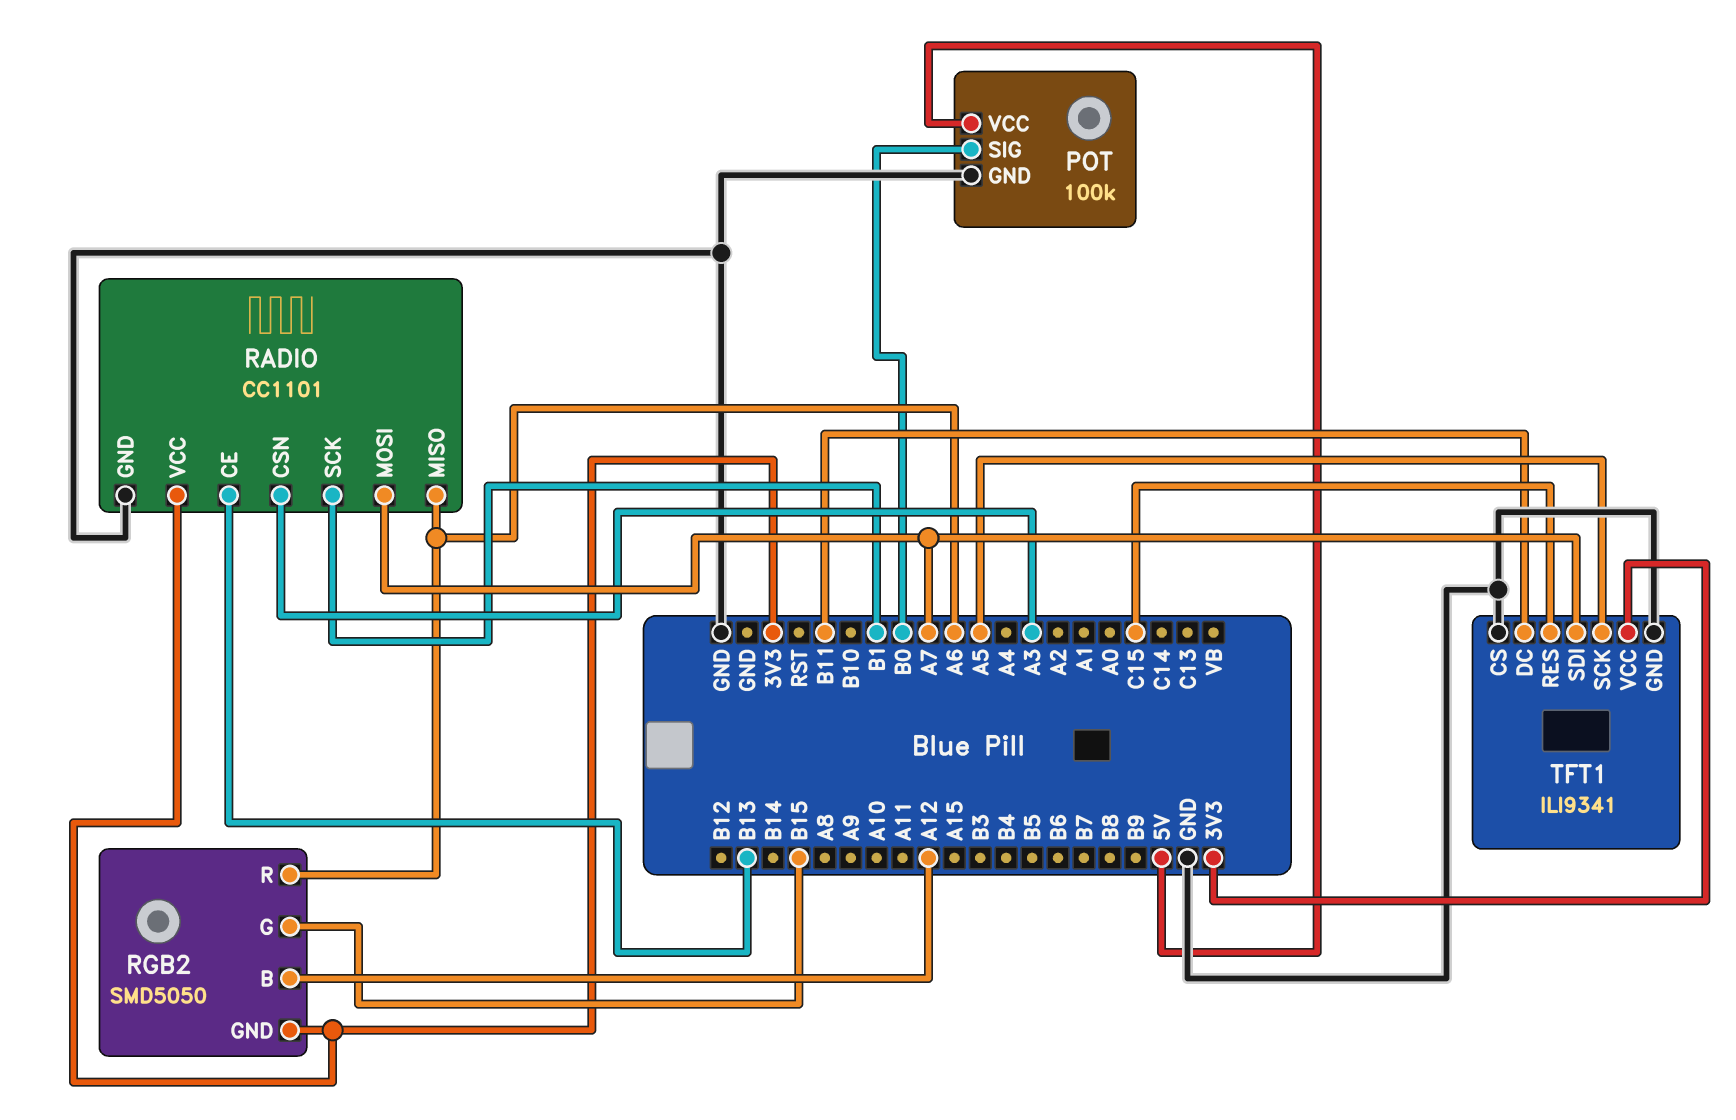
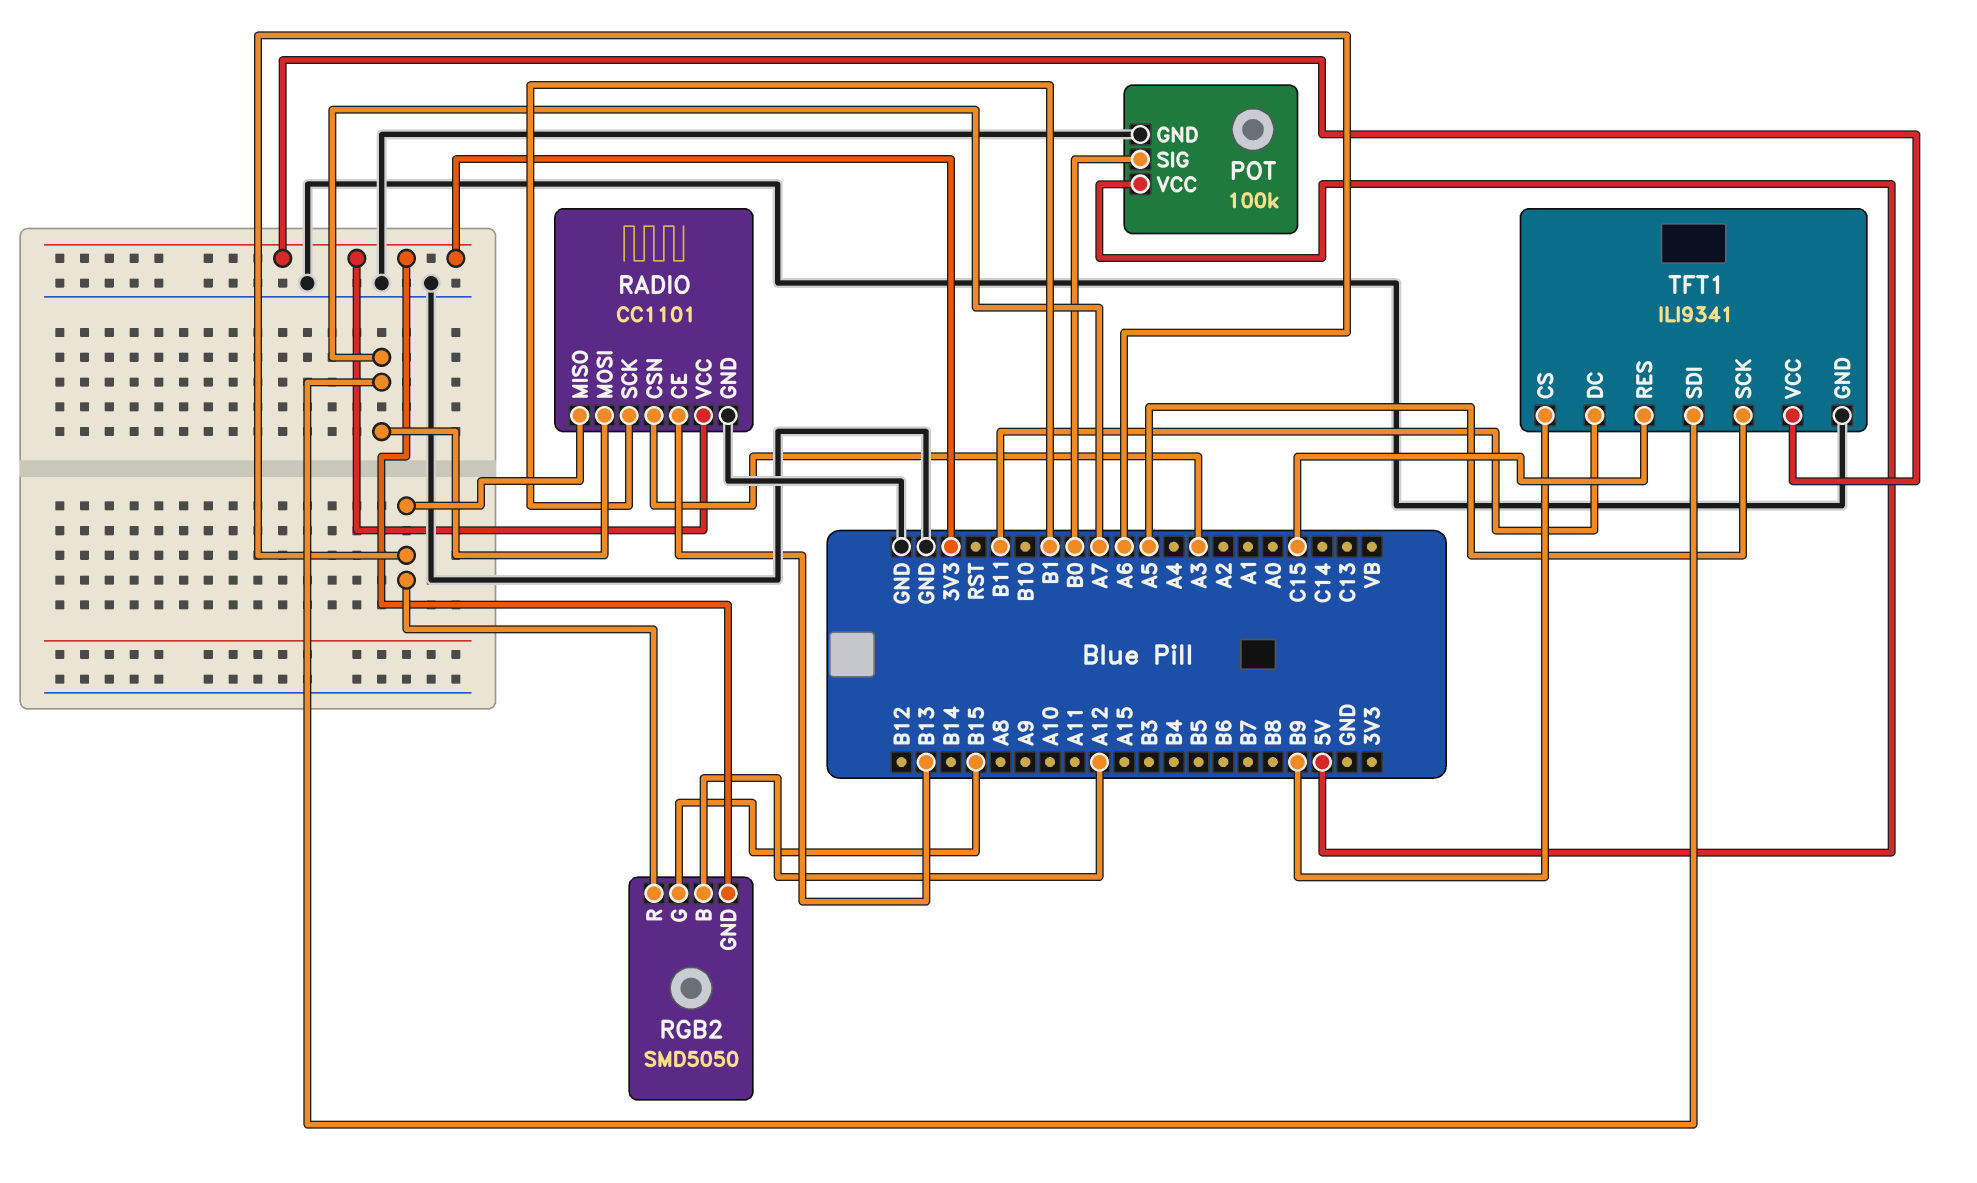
TFT1 pin CS: GND -> B9

